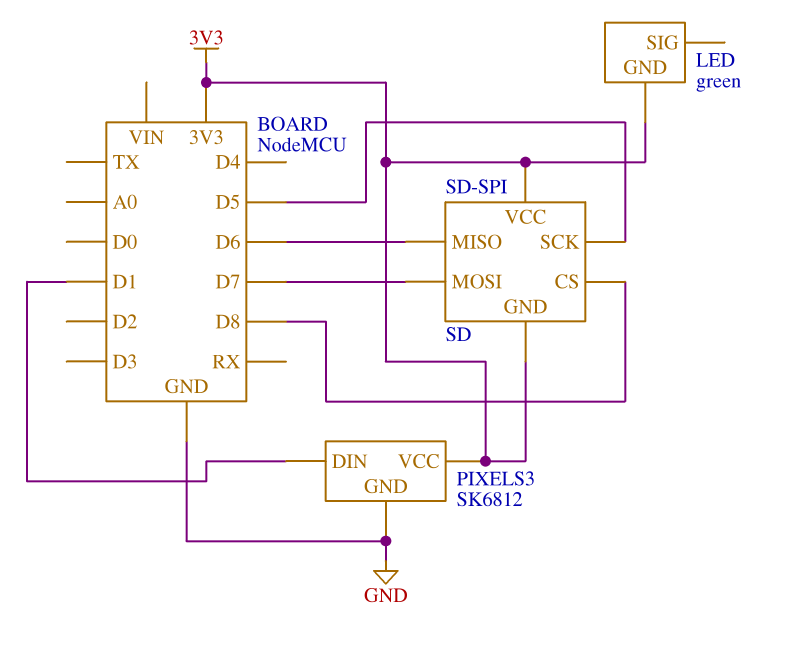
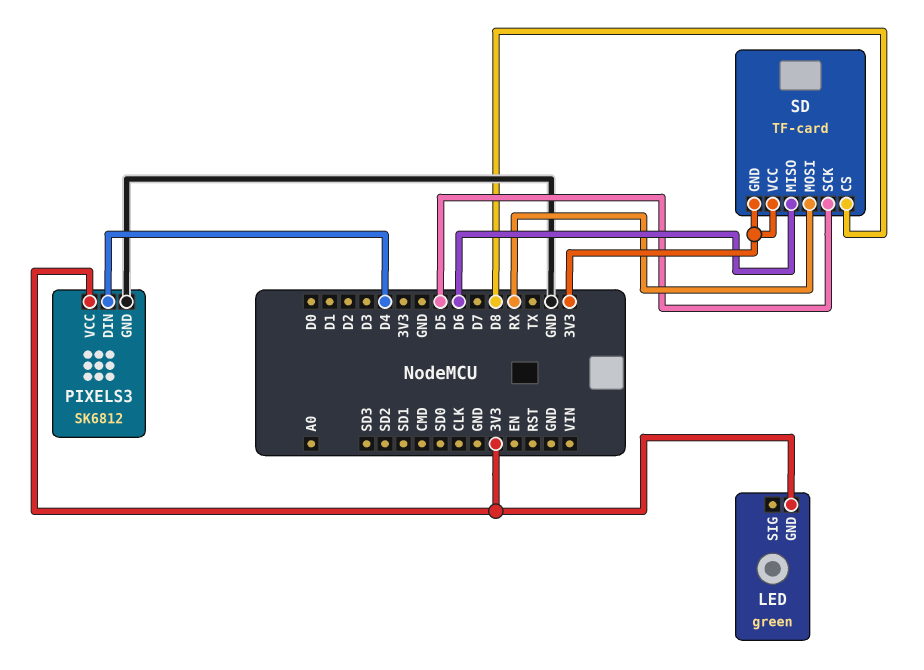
PIXELS3 pin DIN: D1 -> D4
SD: SD-SPI -> TF-card
SD pin MOSI: D7 -> RX

